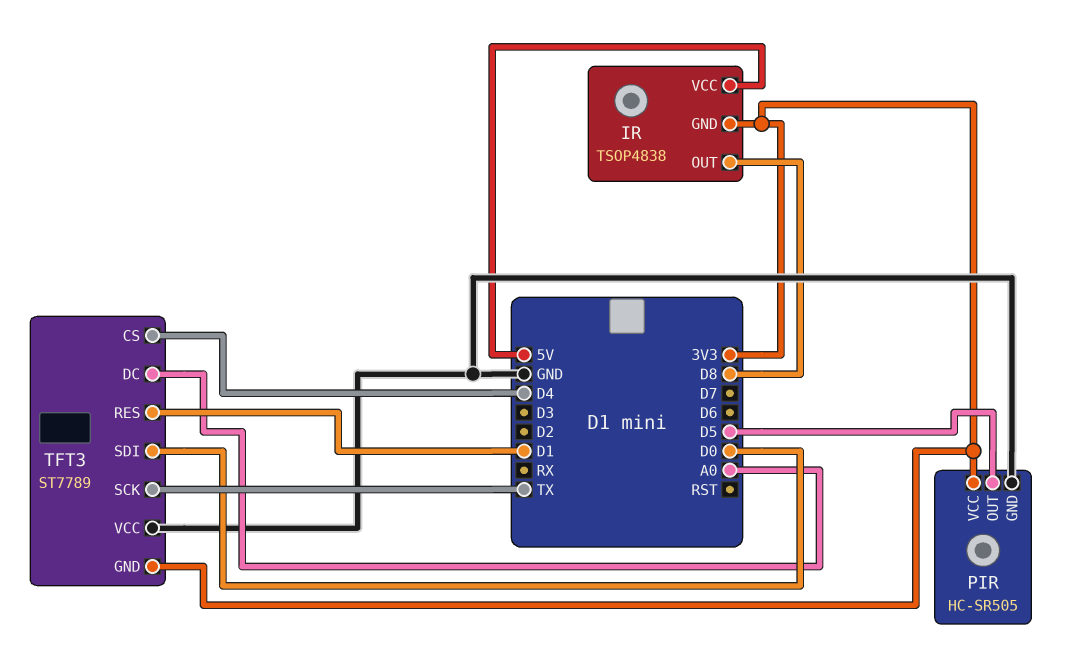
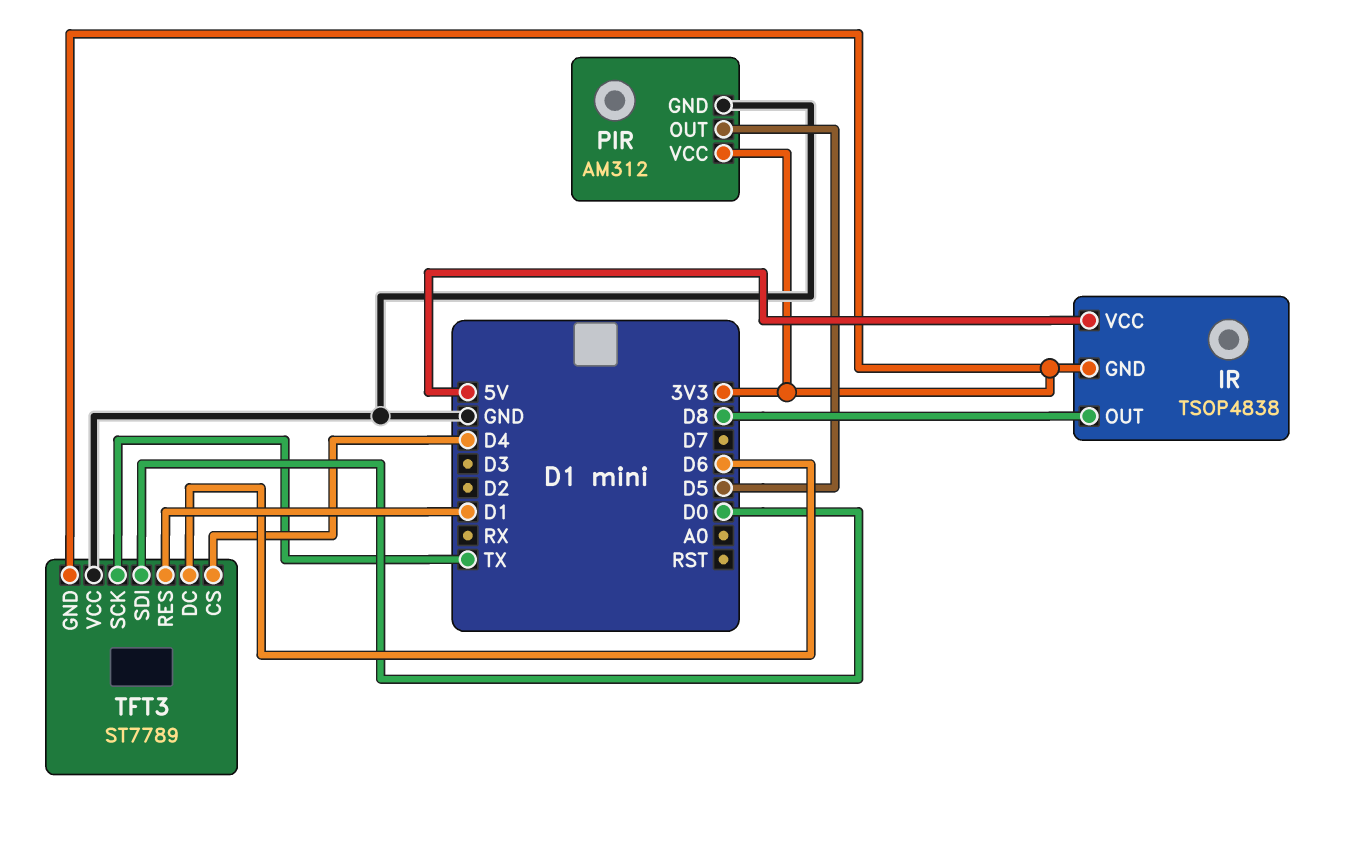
PIR: HC-SR505 -> AM312
TFT3 pin DC: A0 -> D6

